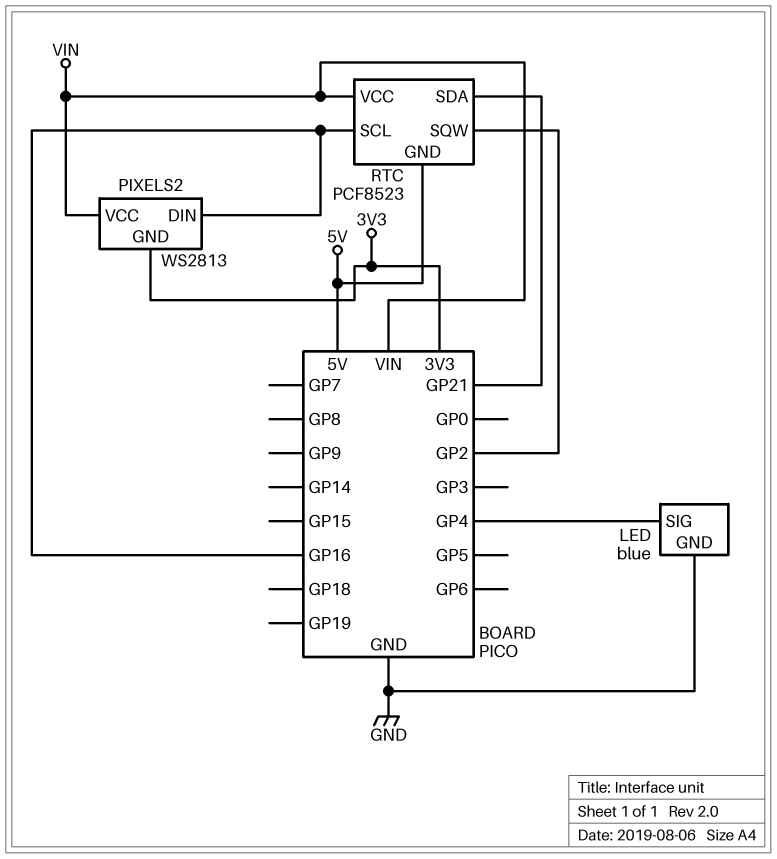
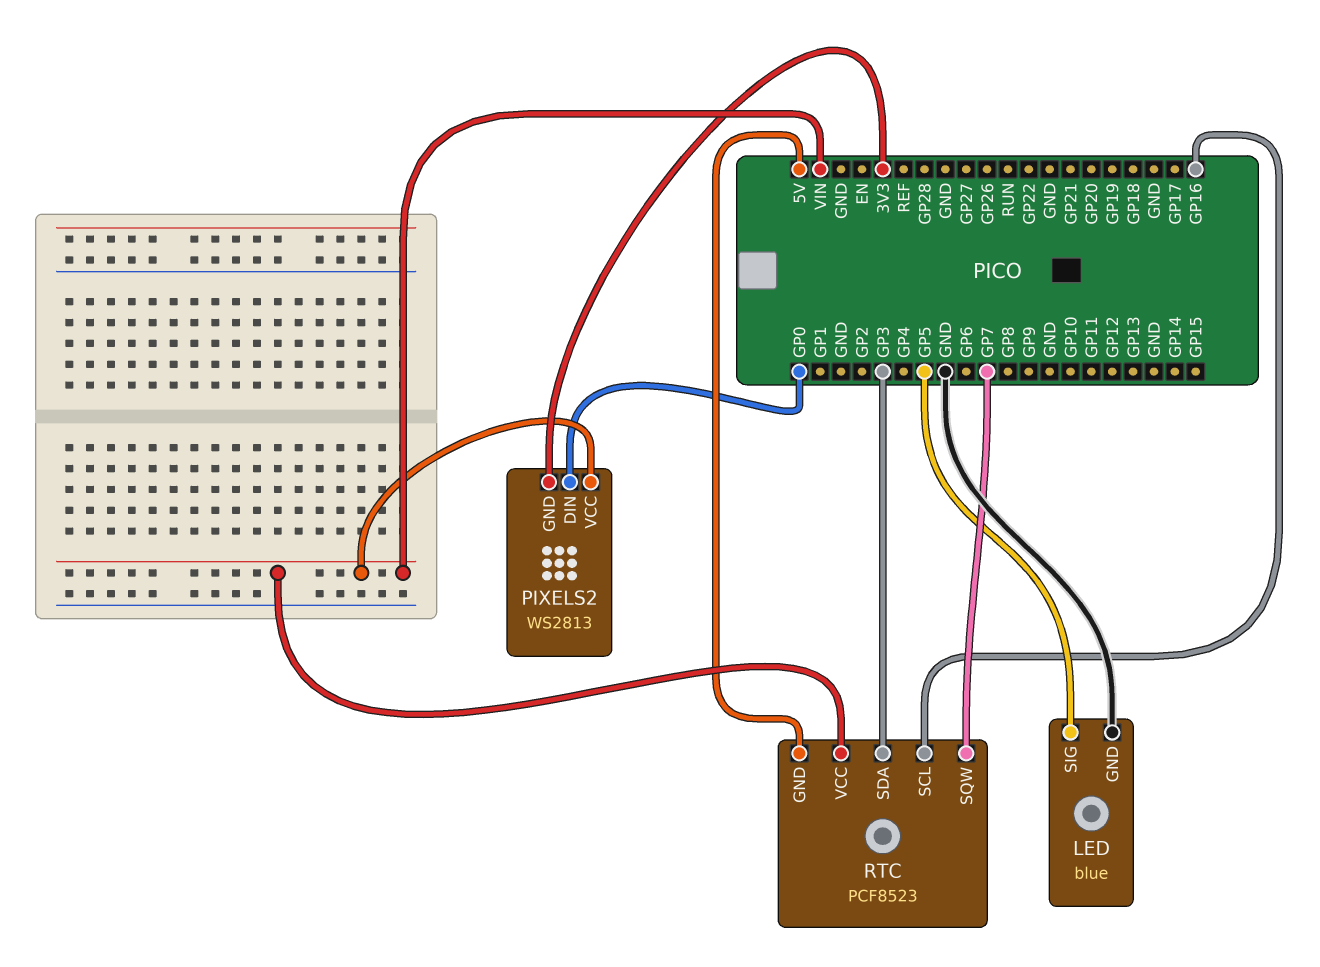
LED pin SIG: GP4 -> GP5
PIXELS2 pin DIN: GP16 -> GP0
RTC pin SDA: GP21 -> GP3
RTC pin SQW: GP2 -> GP7

